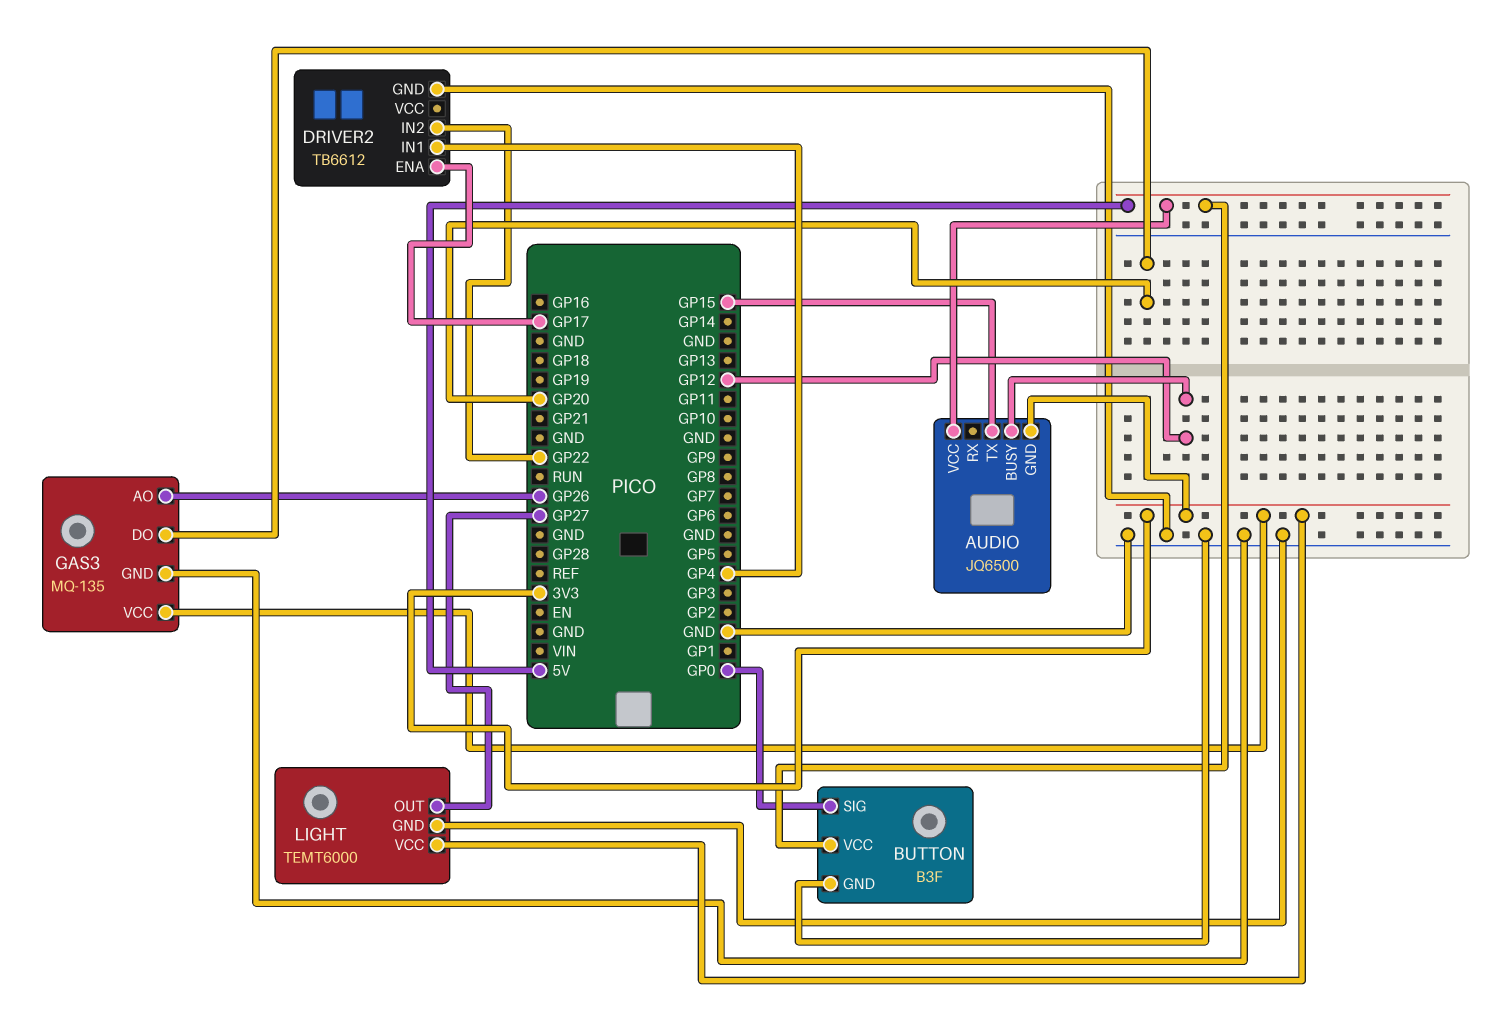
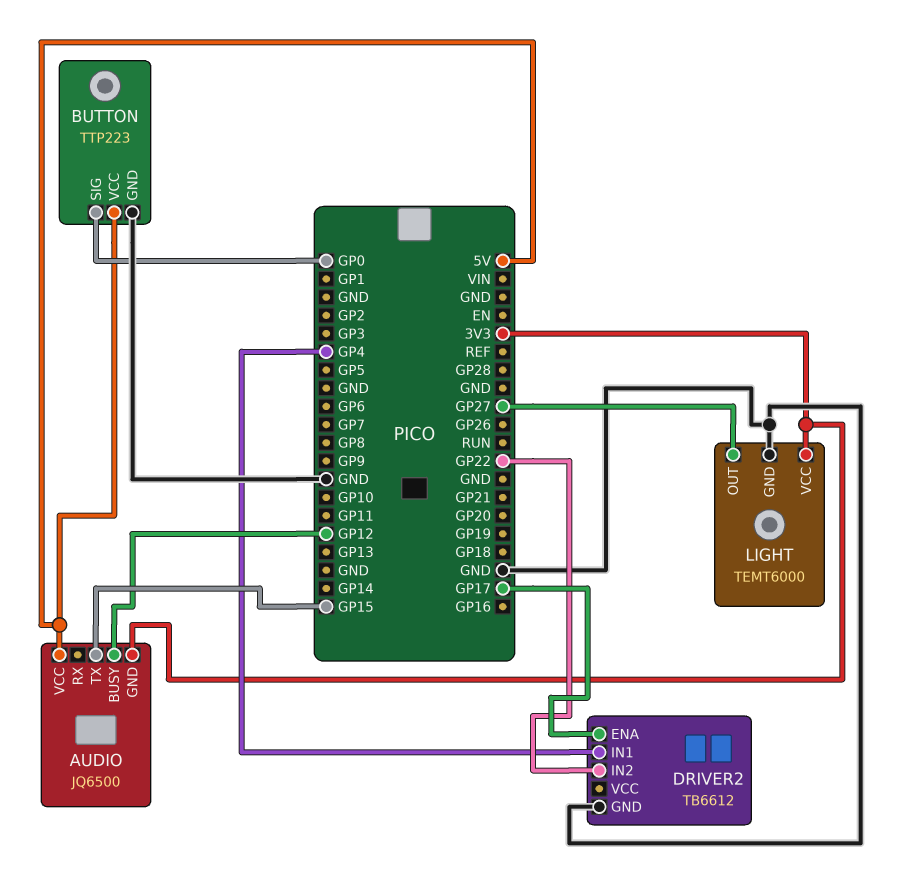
BUTTON: B3F -> TTP223
GAS3: MQ-135 -> none
GAS3 pin AO: GP26 -> none
GAS3 pin DO: GP20 -> none
GAS3 pin GND: GND -> none
GAS3 pin VCC: 3V3 -> none

